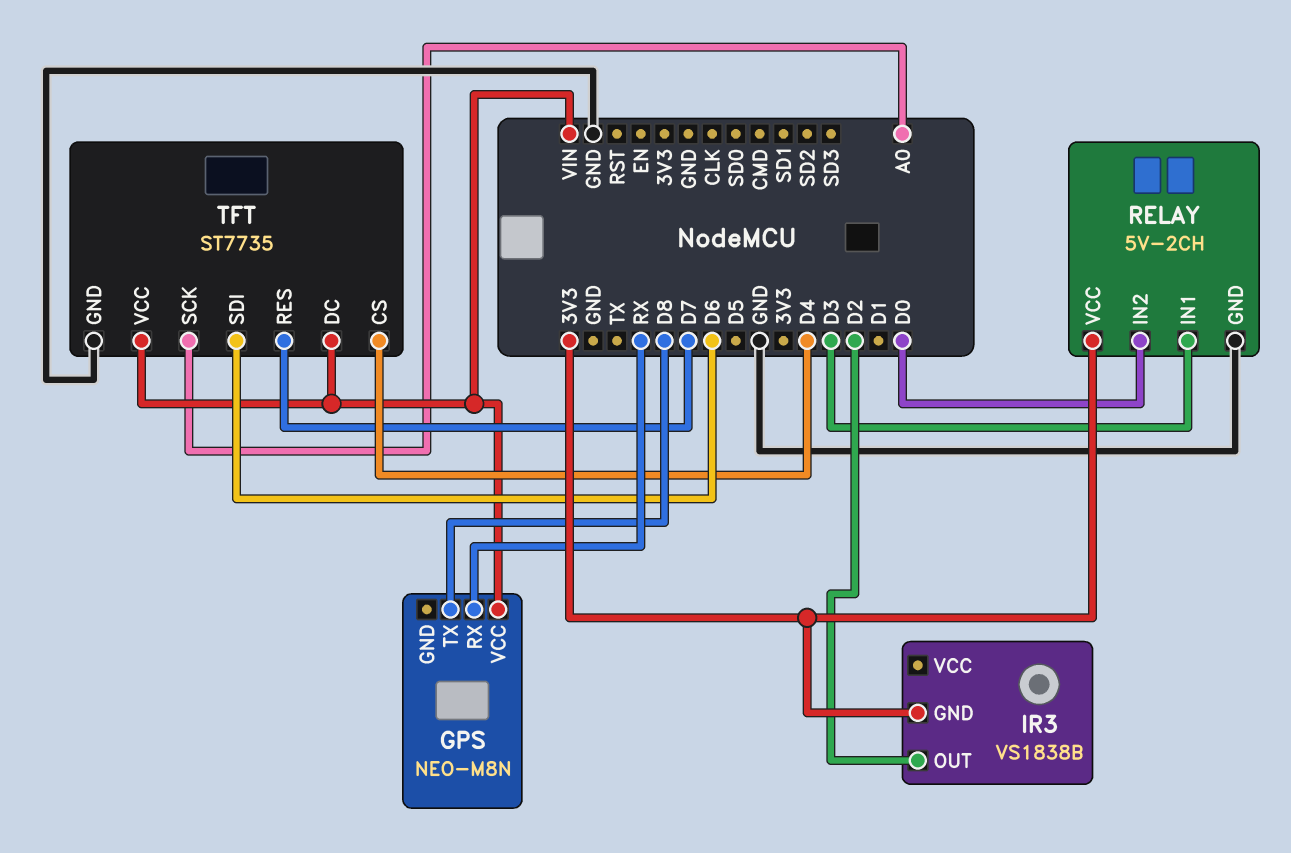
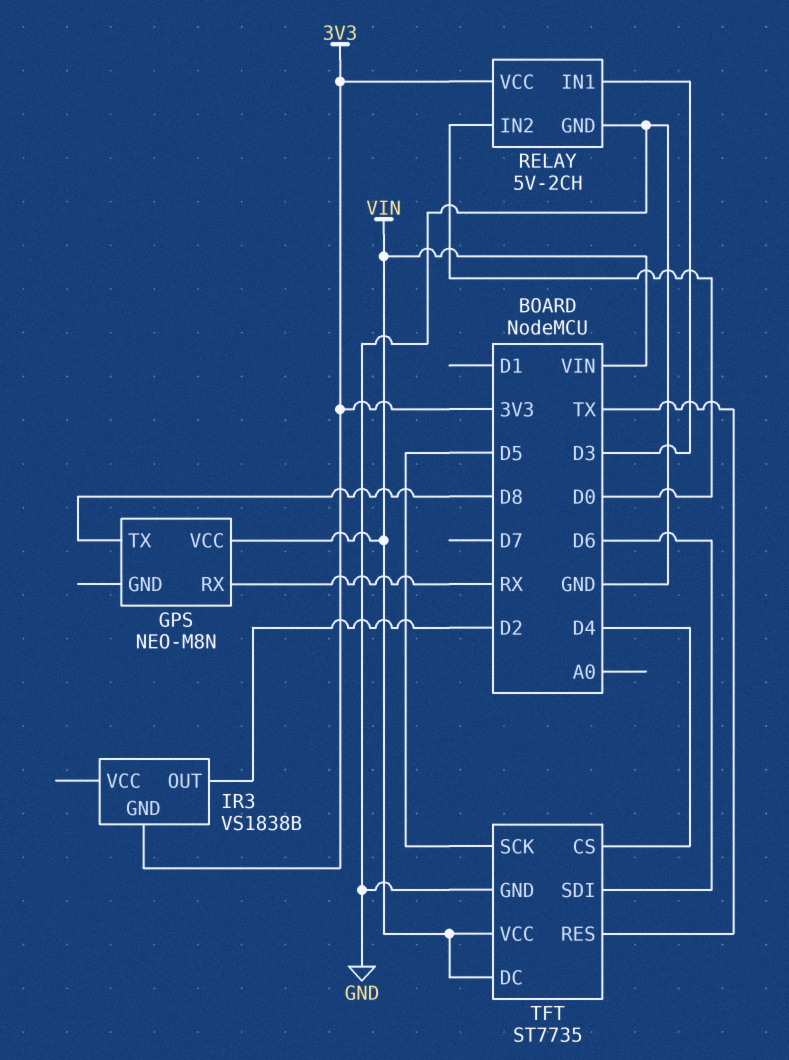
TFT pin RES: D7 -> TX
TFT pin SCK: A0 -> D5

